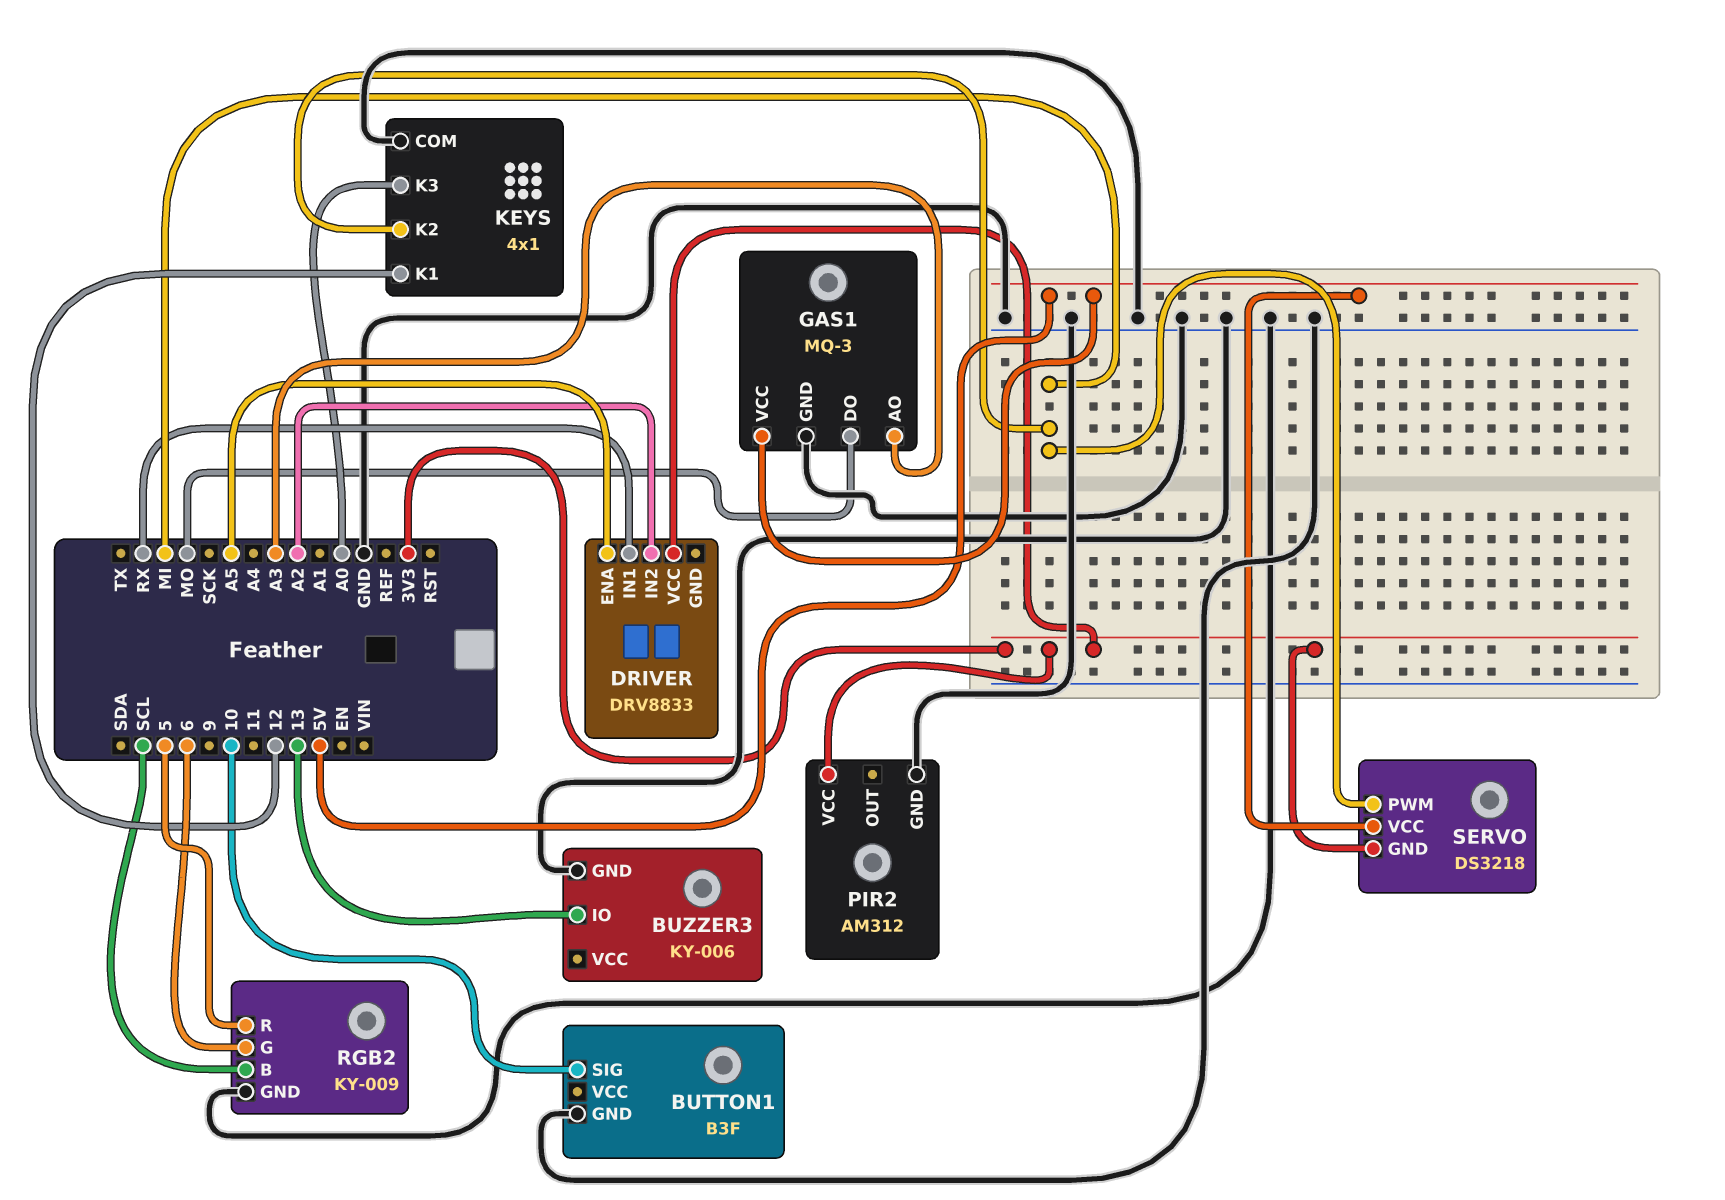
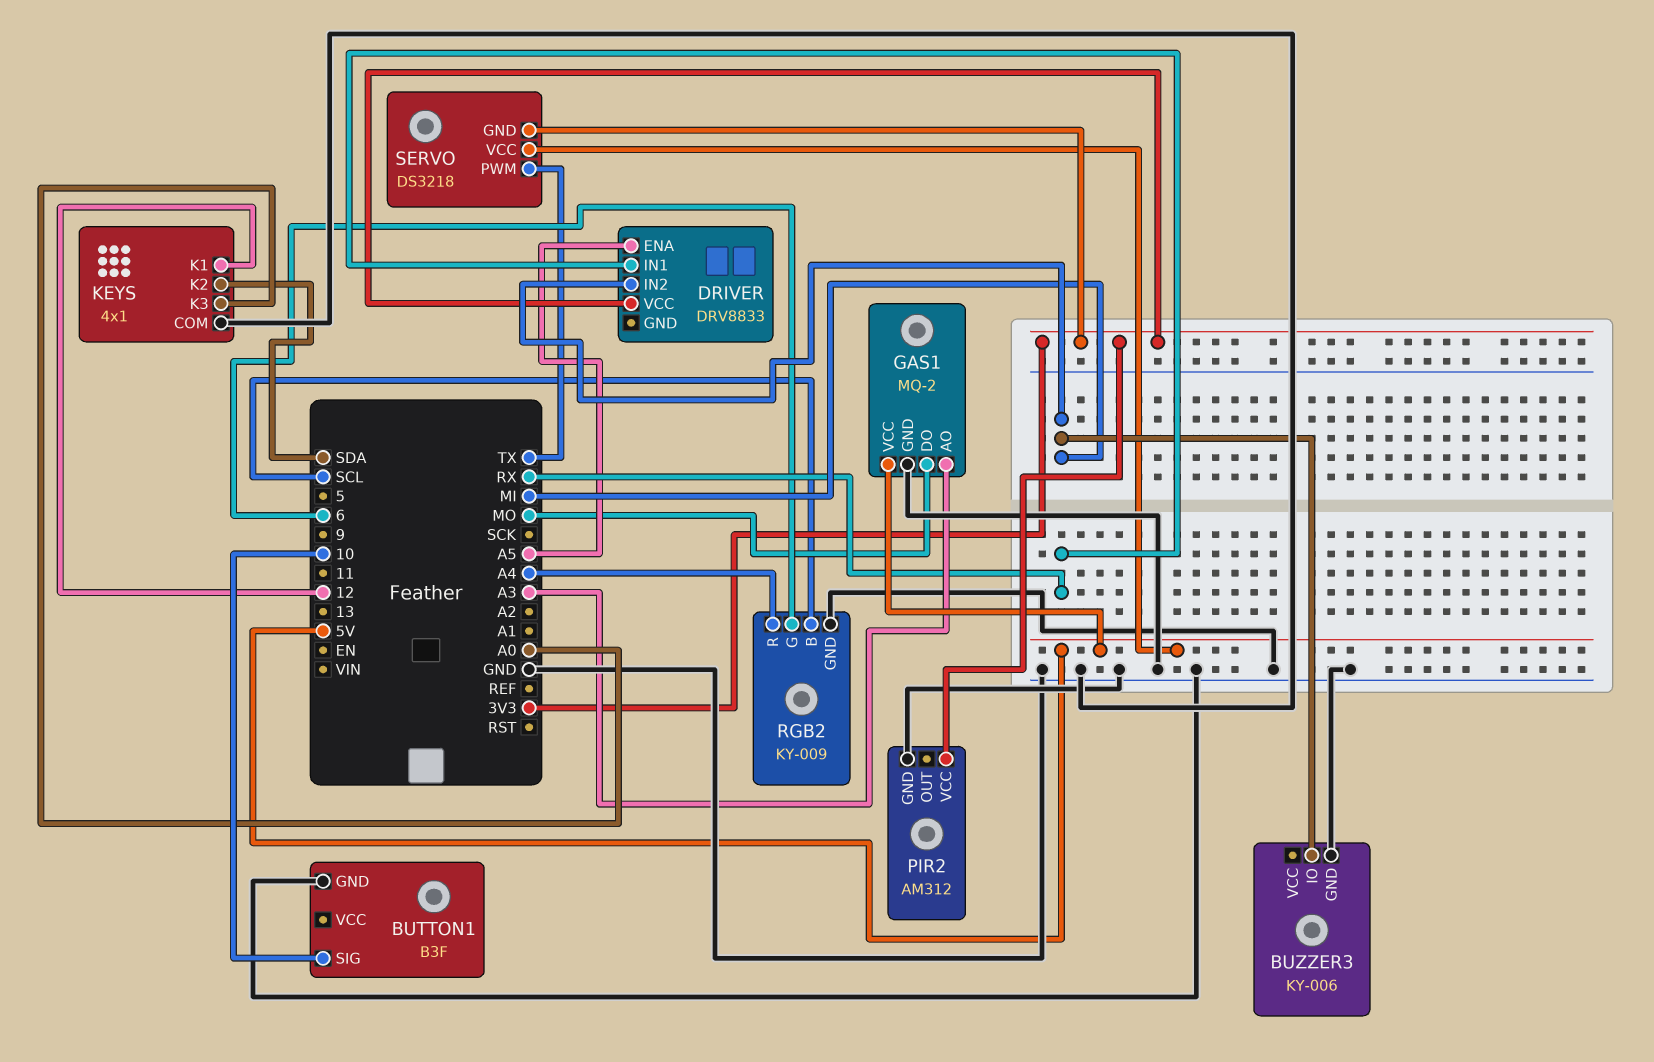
BUZZER3 pin IO: 13 -> MI
DRIVER pin IN2: A2 -> MI
GAS1: MQ-3 -> MQ-2
KEYS pin K2: MI -> SDA
RGB2 pin R: 5 -> A4
SERVO pin PWM: MI -> TX

